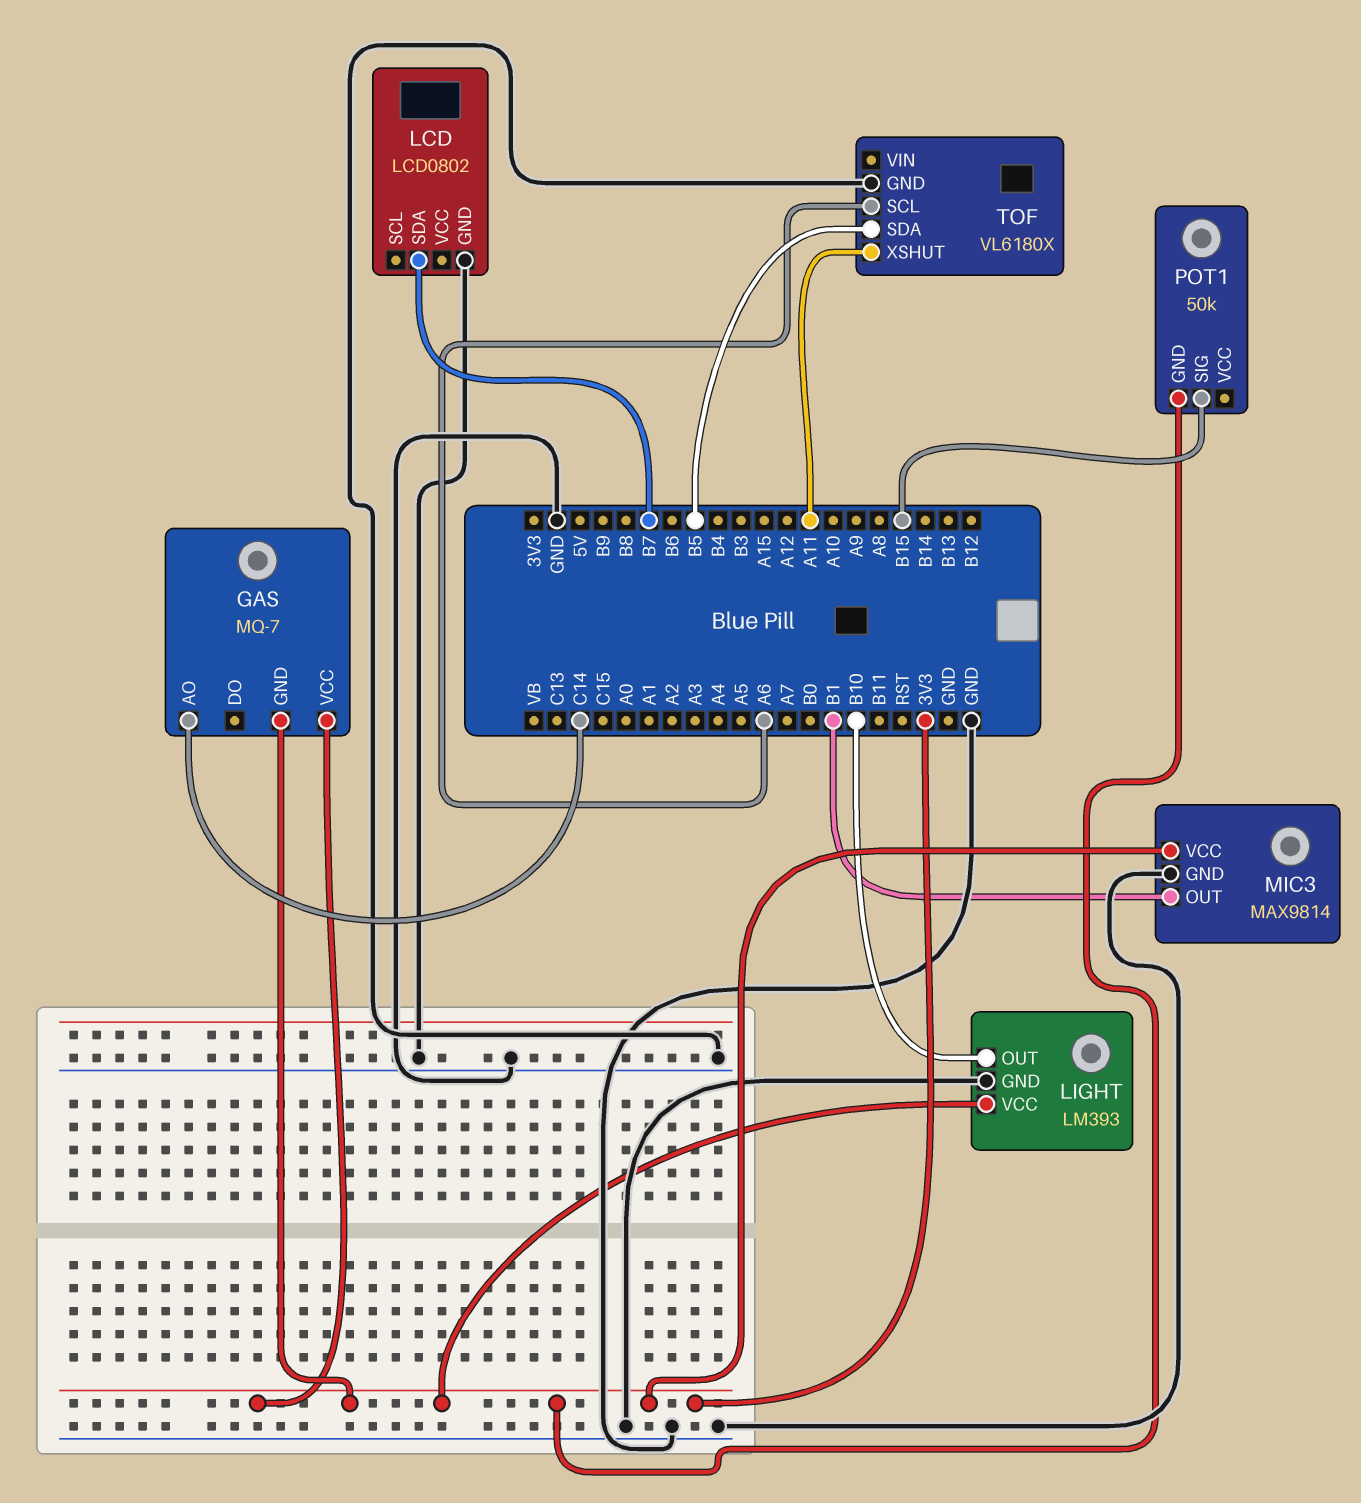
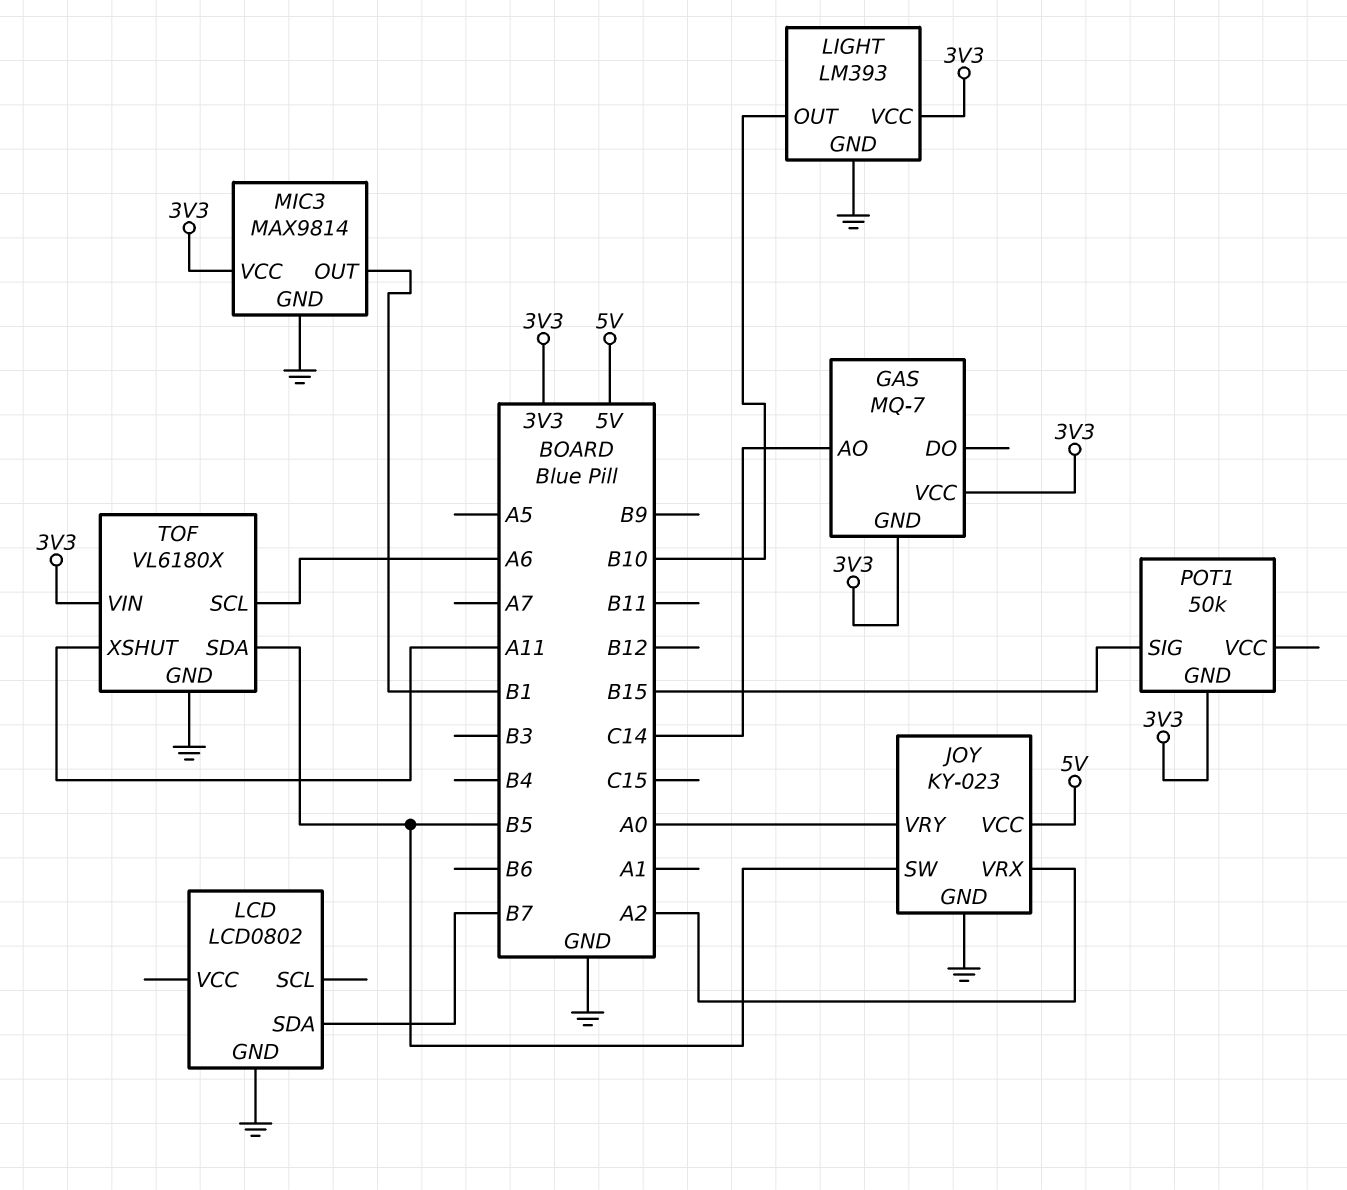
JOY: none -> KY-023
JOY pin GND: none -> GND
JOY pin SW: none -> B5
JOY pin VCC: none -> 5V
JOY pin VRX: none -> A2
JOY pin VRY: none -> A0
TOF pin VIN: none -> 3V3

